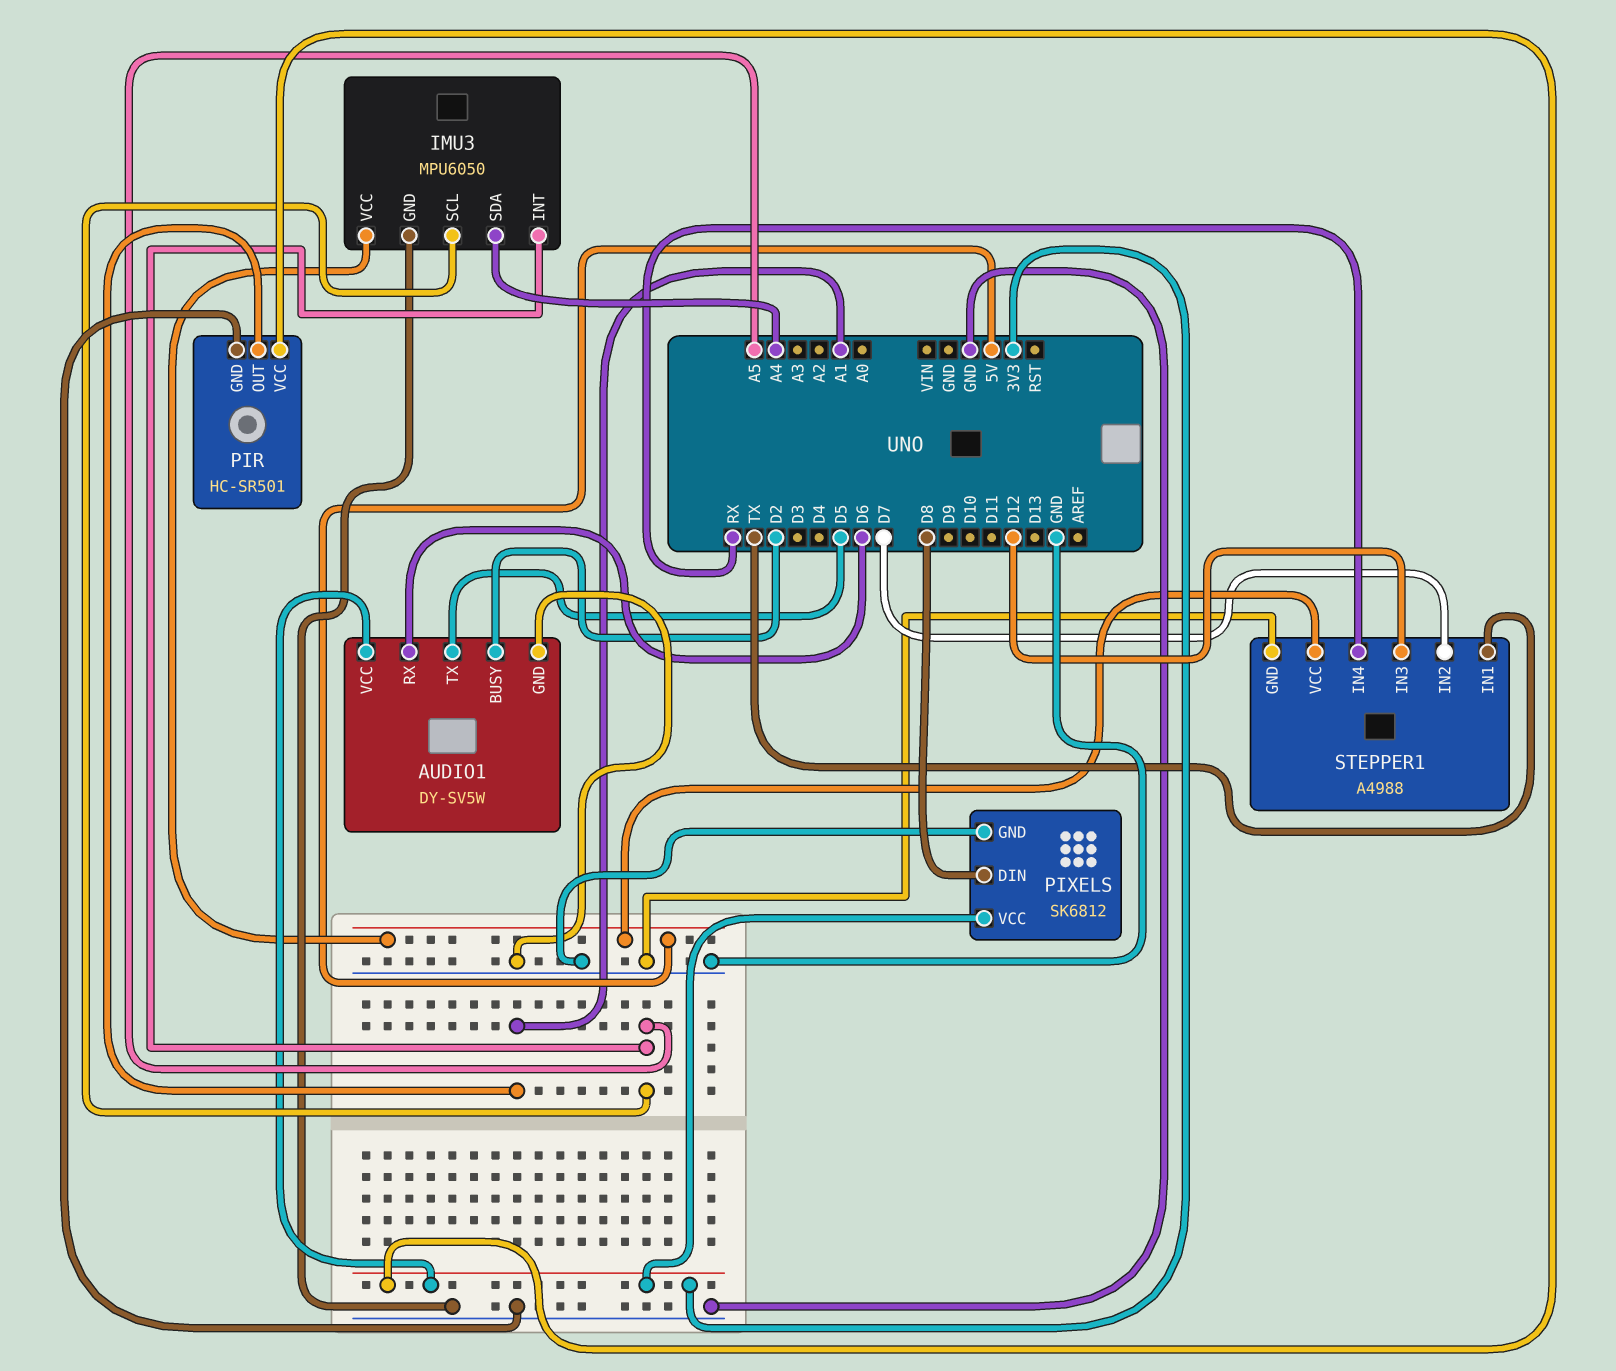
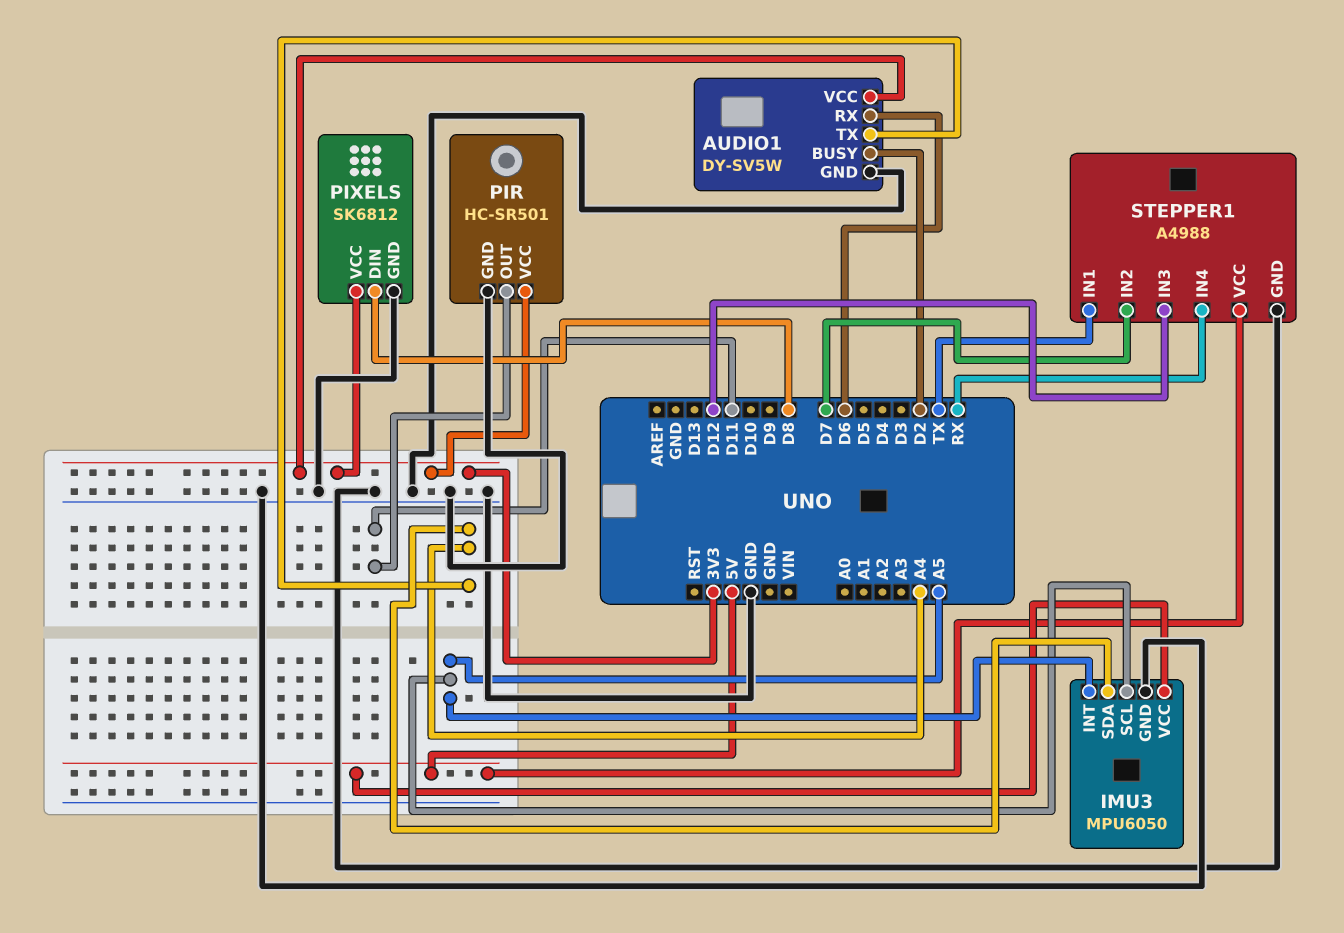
AUDIO1 pin TX: D5 -> A4
PIR pin OUT: A1 -> D11

